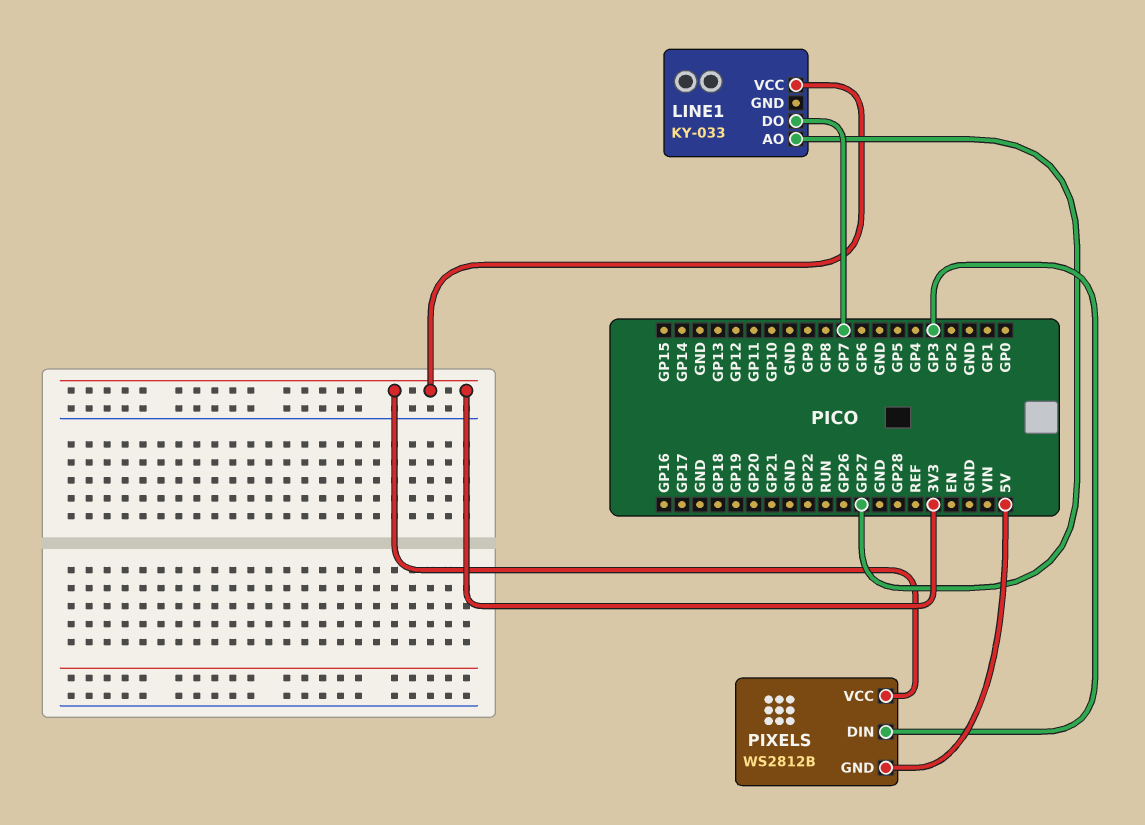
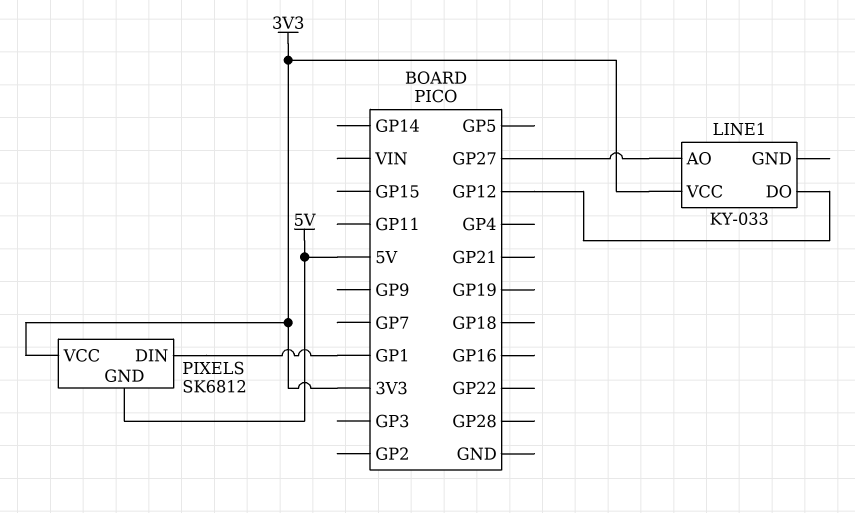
LINE1 pin DO: GP7 -> GP12
PIXELS: WS2812B -> SK6812
PIXELS pin DIN: GP3 -> GP1

